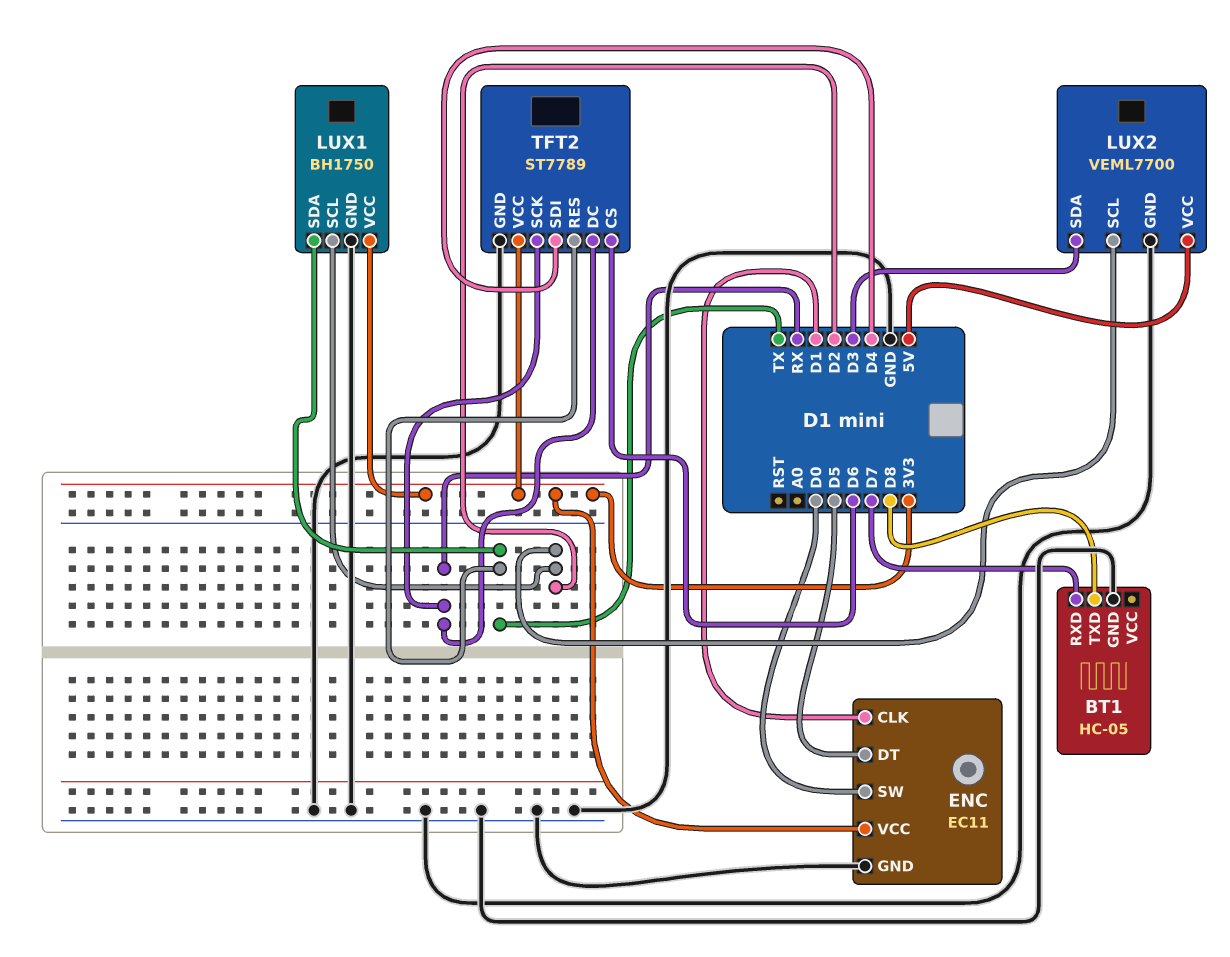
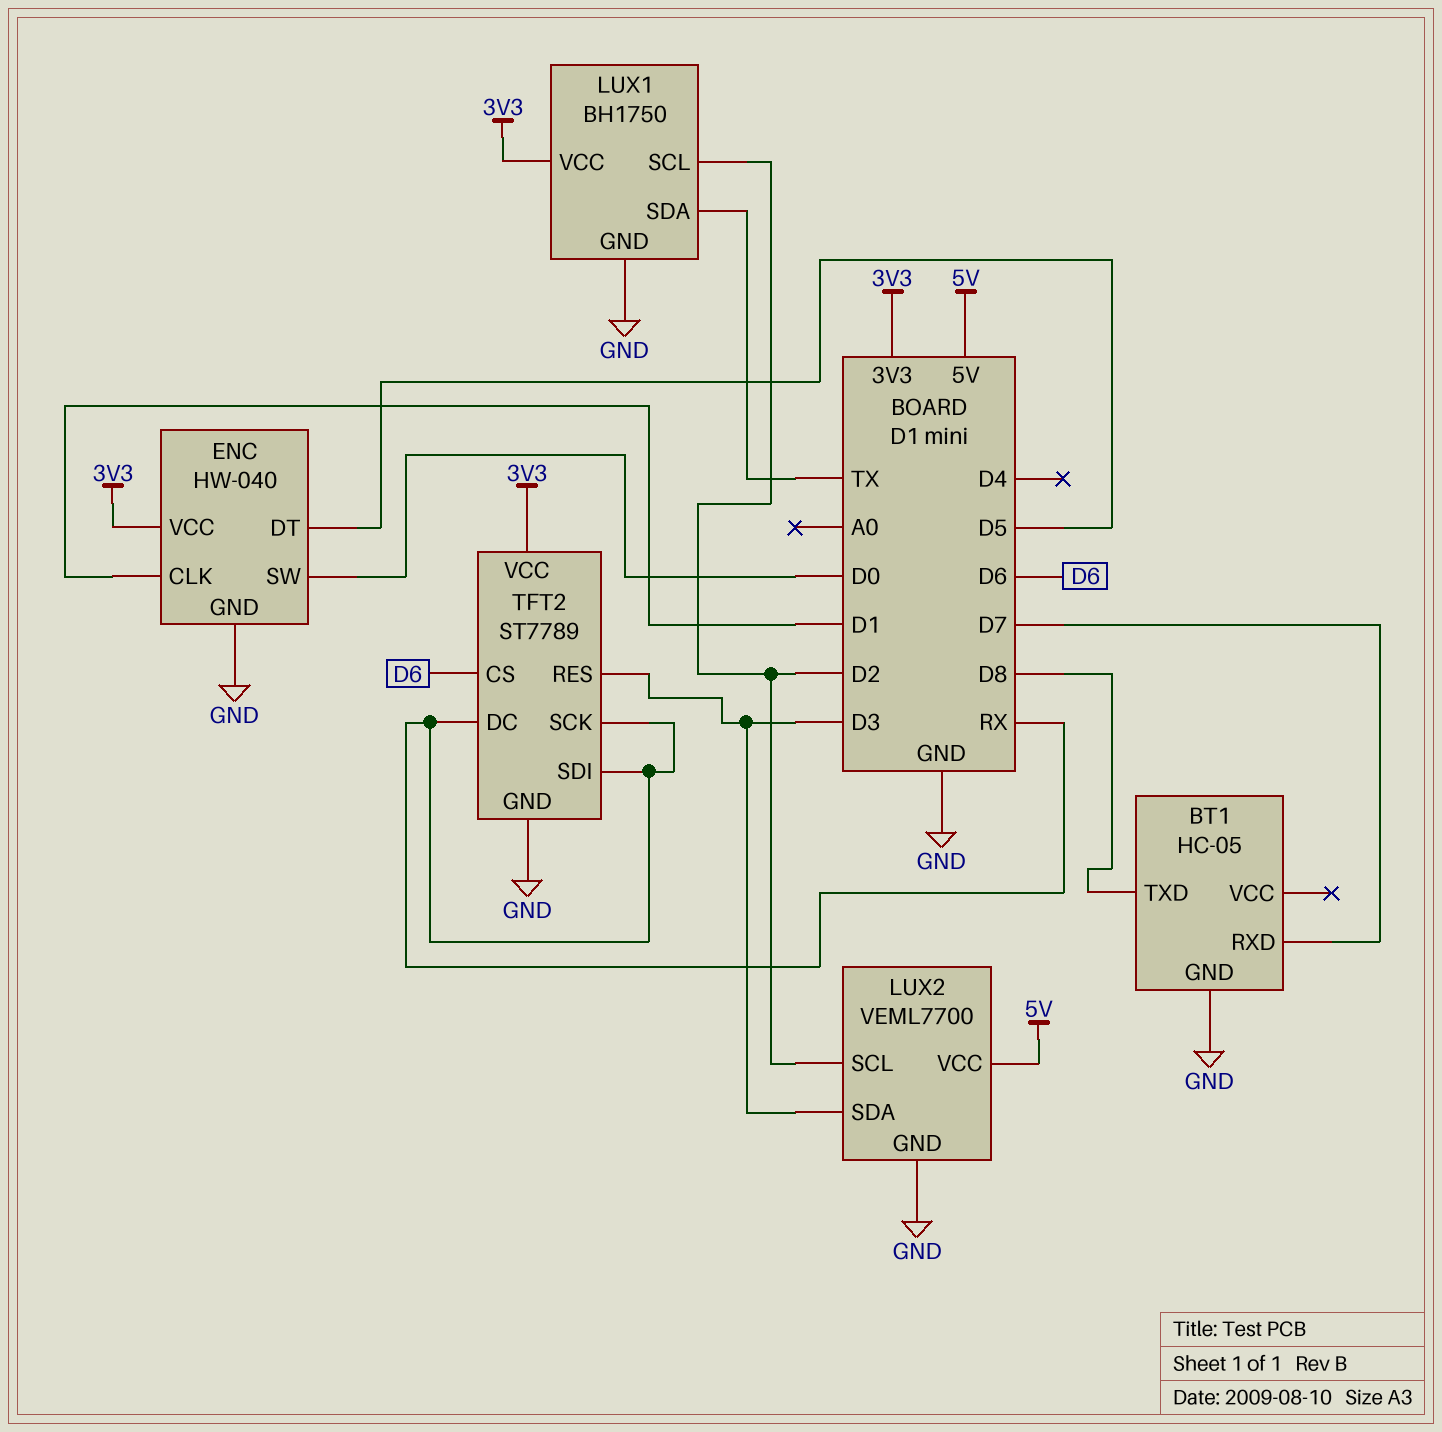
ENC: EC11 -> HW-040
TFT2 pin RES: TX -> D3
TFT2 pin SDI: D4 -> RX

